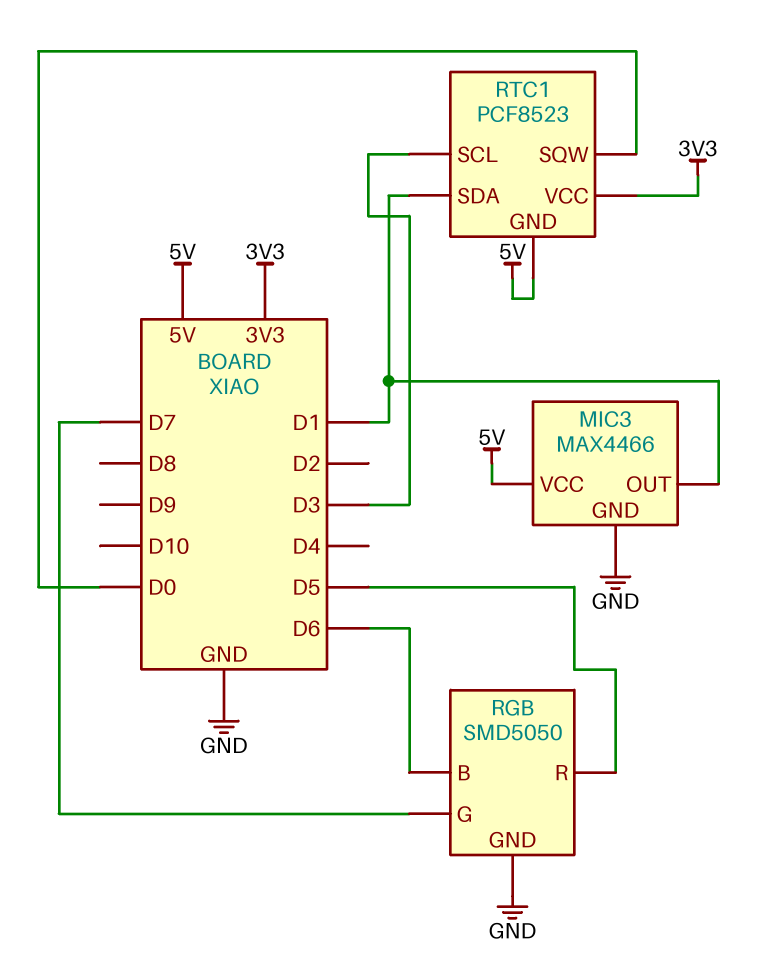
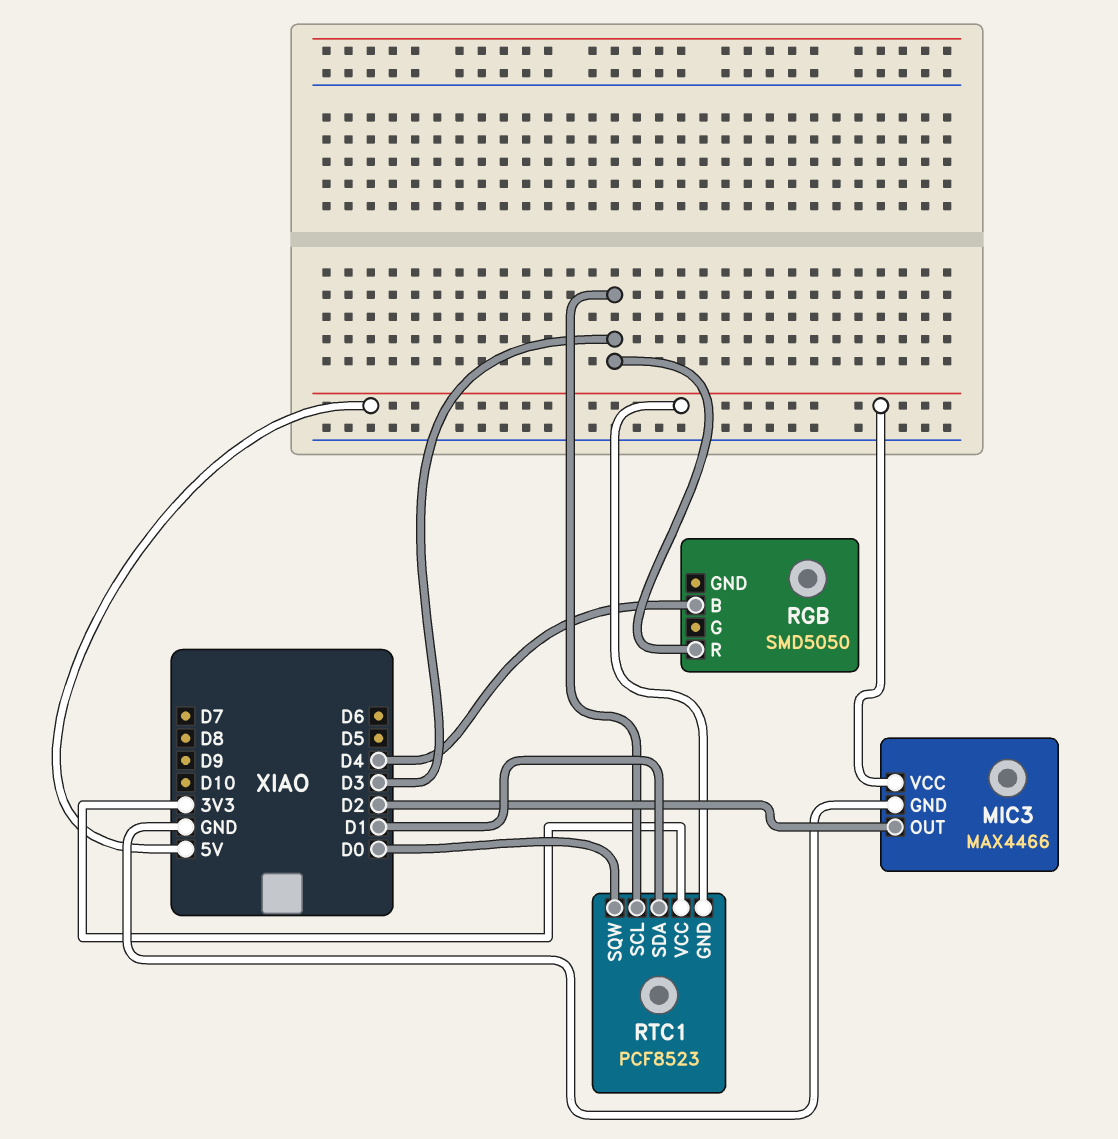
MIC3 pin OUT: D1 -> D2
RGB pin B: D6 -> D4
RGB pin G: D7 -> none
RGB pin GND: GND -> none
RGB pin R: D5 -> D3

